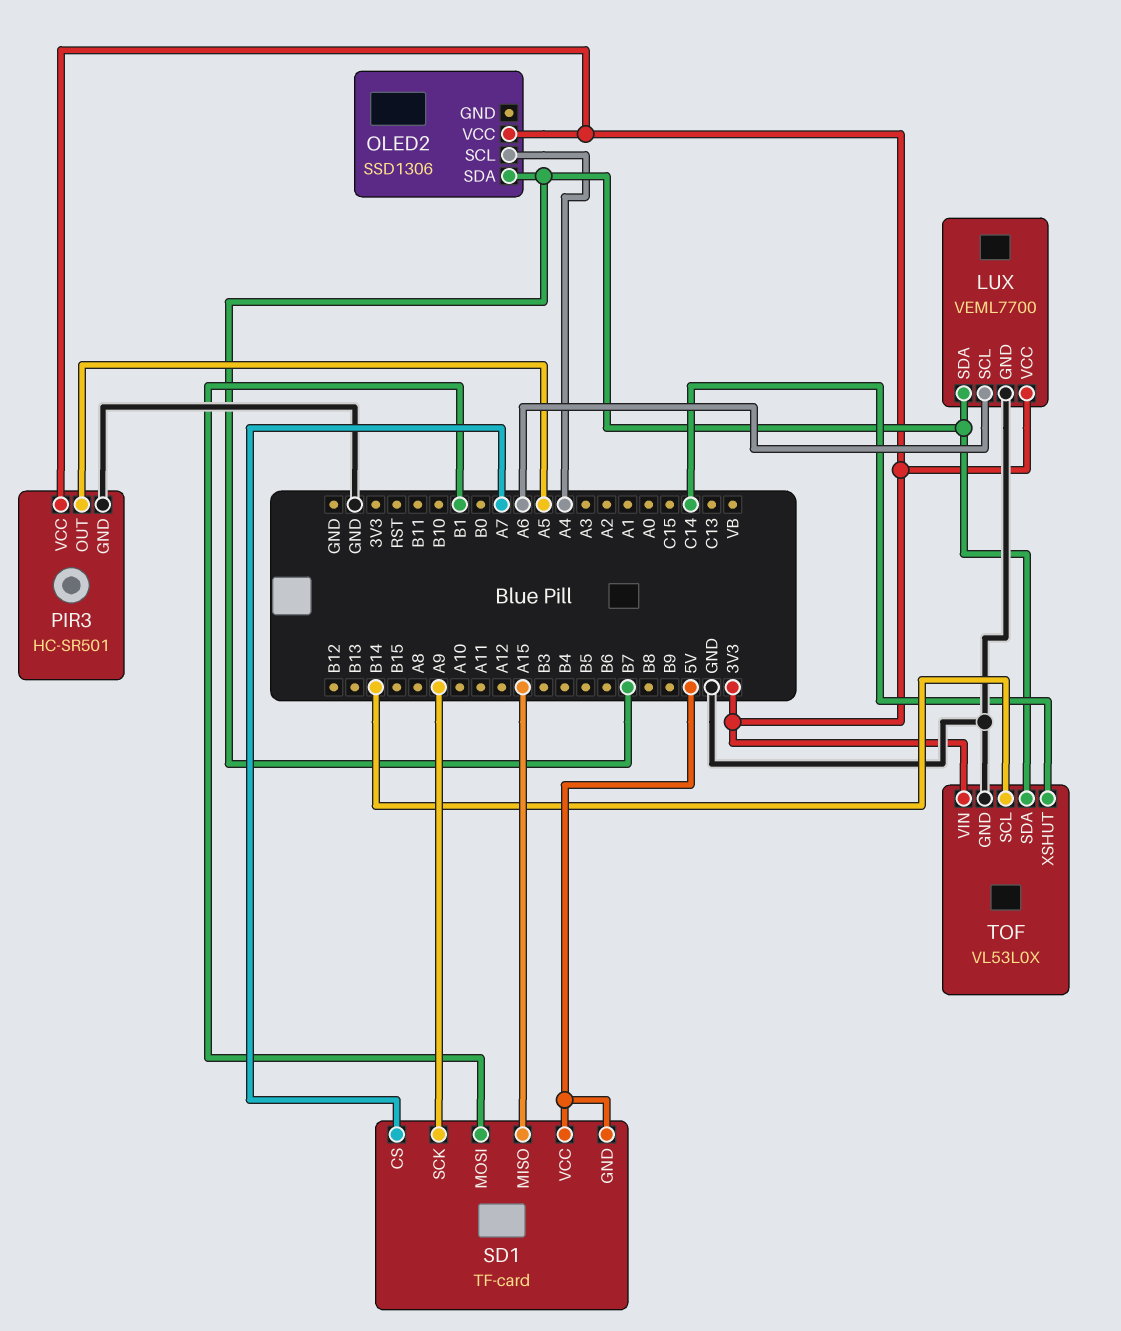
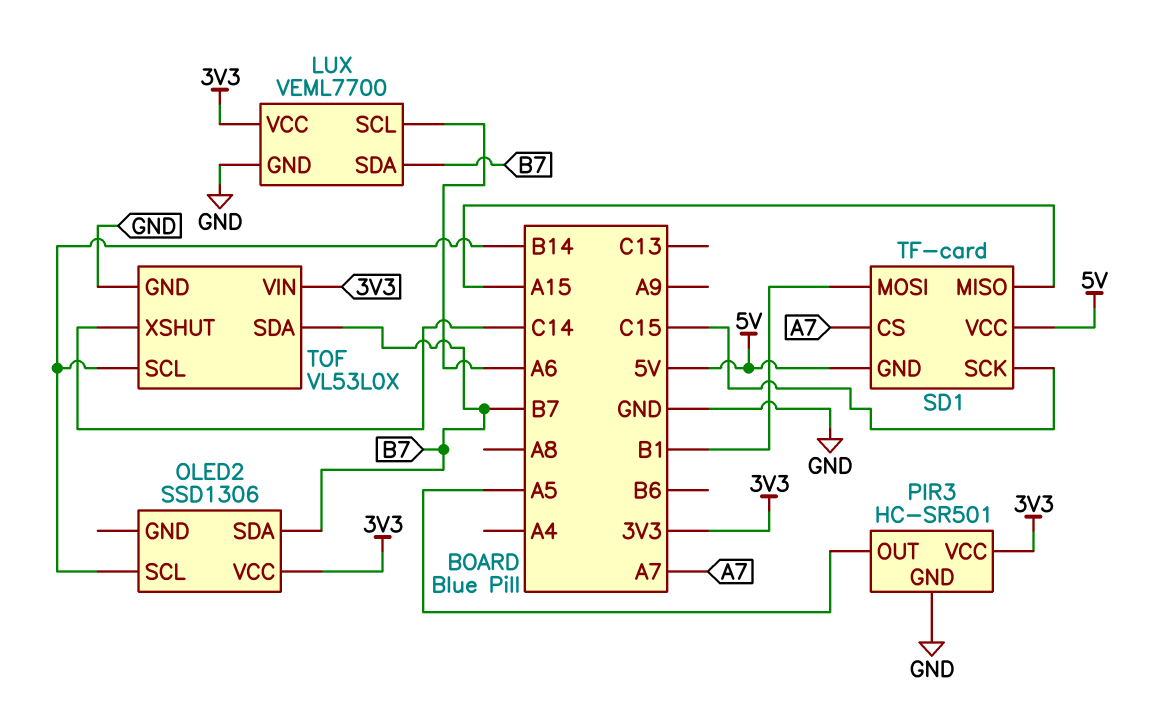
OLED2 pin SCL: A4 -> B14
SD1 pin SCK: A9 -> C15

